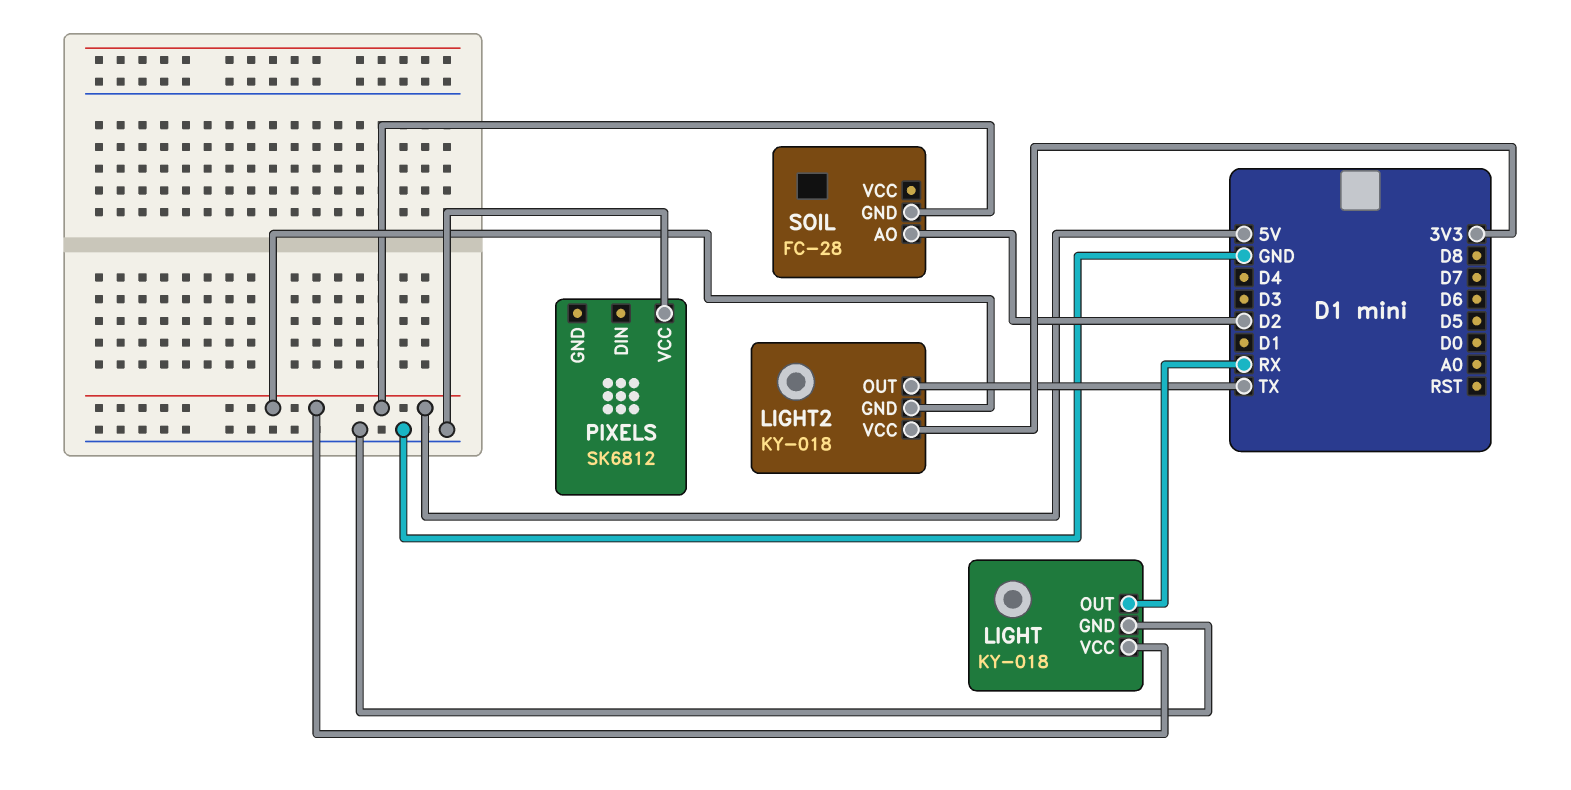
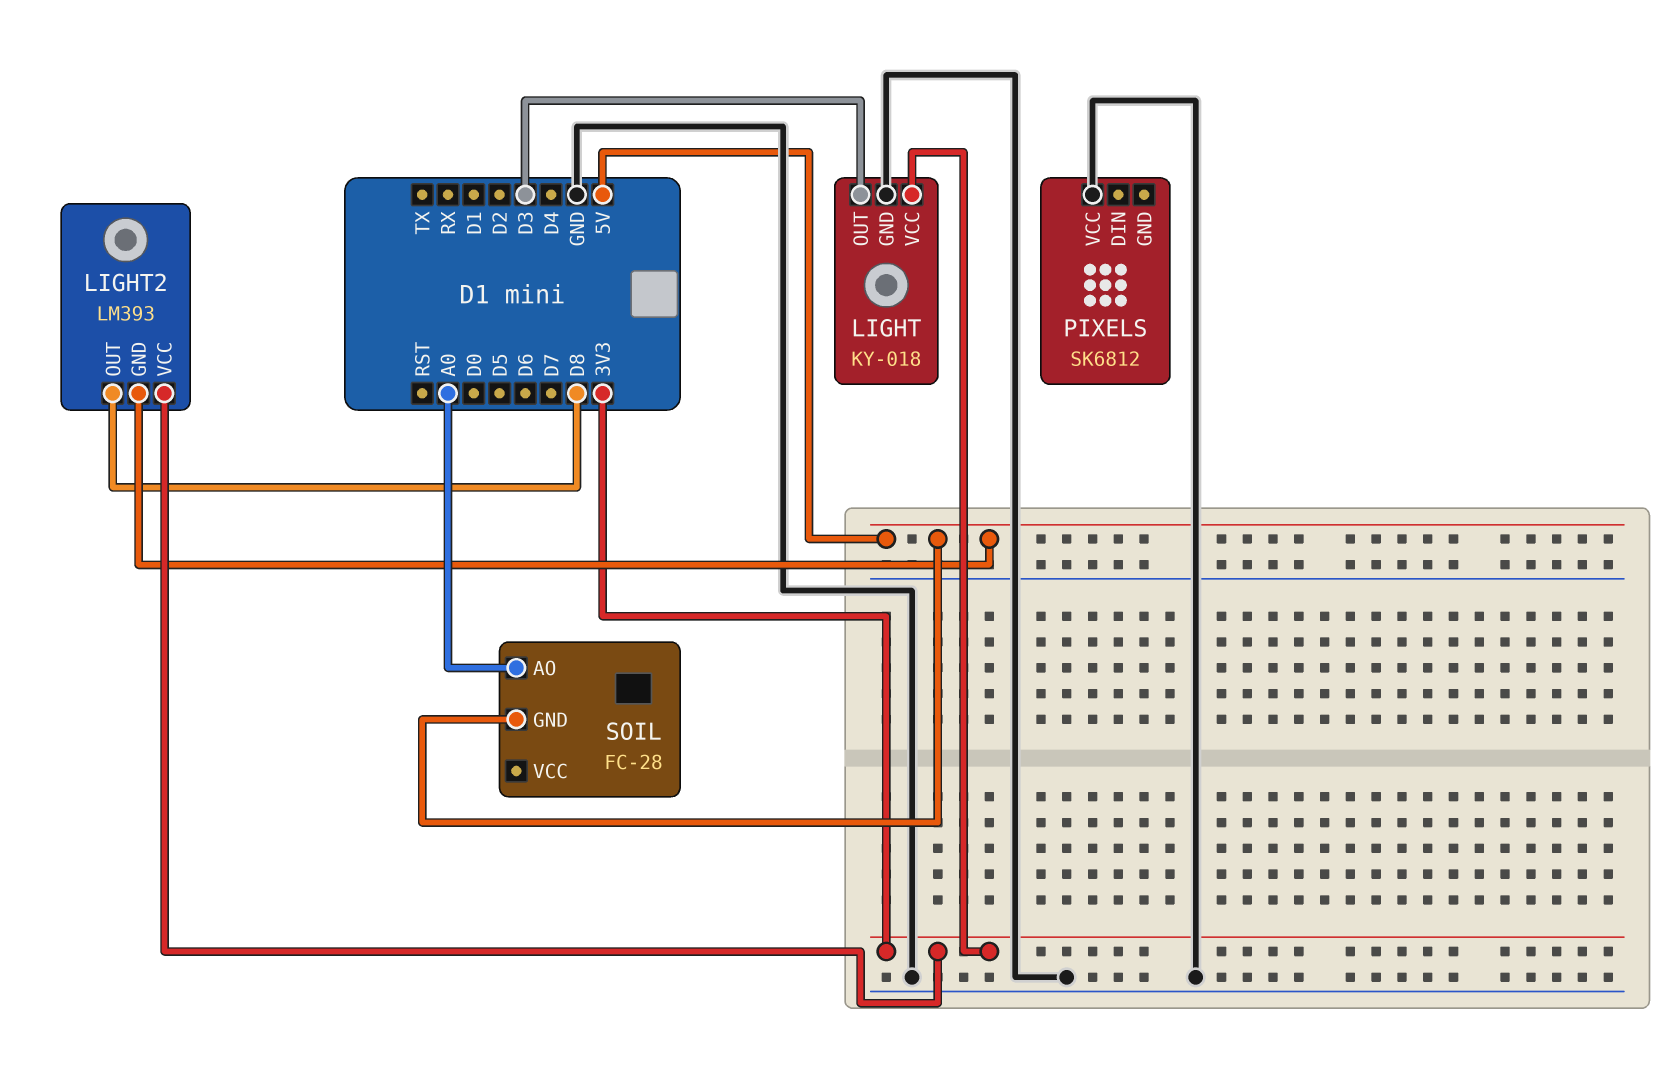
LIGHT pin OUT: RX -> D3
LIGHT pin VCC: 5V -> 3V3
LIGHT2: KY-018 -> LM393
LIGHT2 pin OUT: TX -> D8
SOIL pin AO: D2 -> A0

